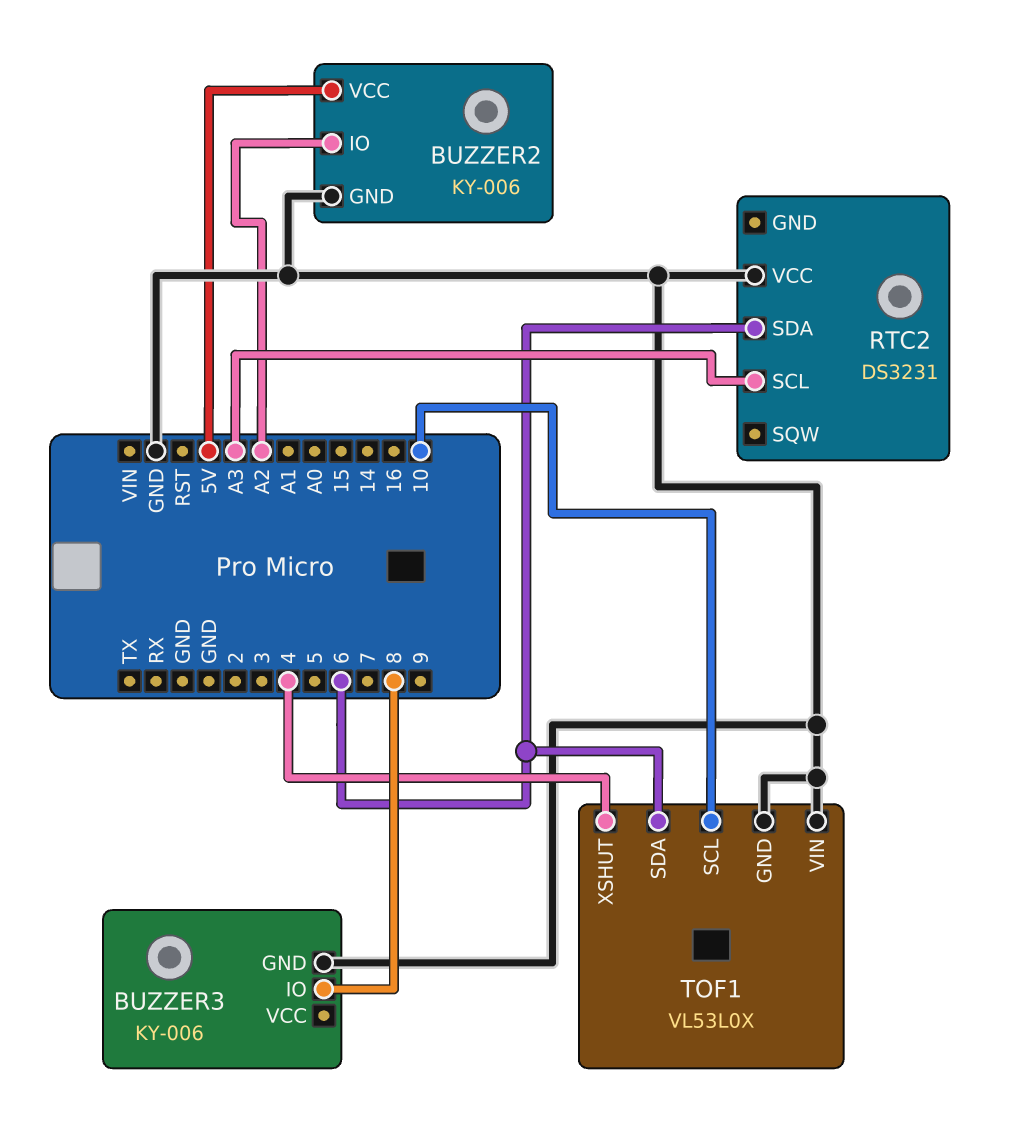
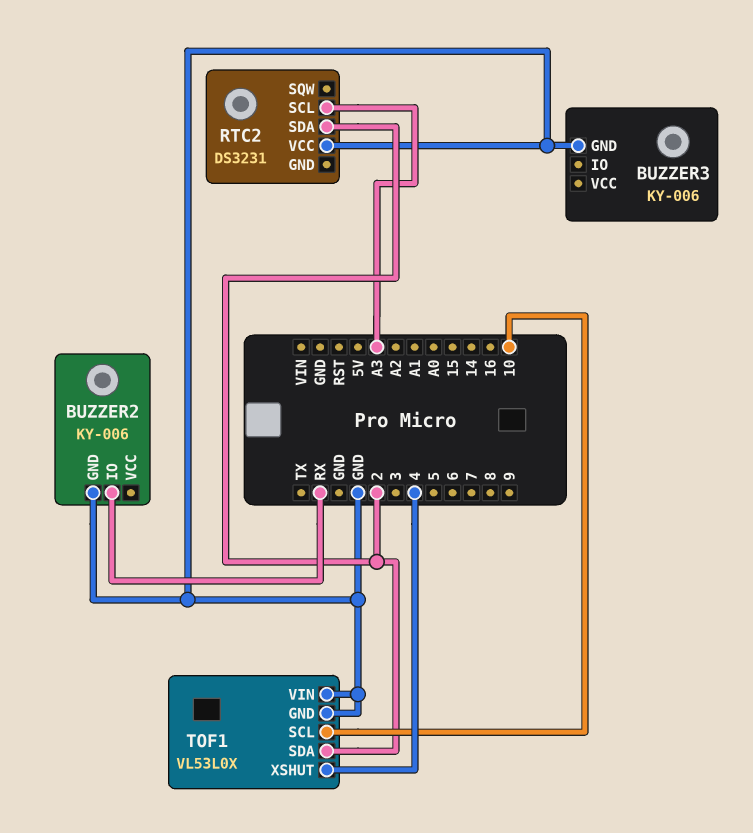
BUZZER2 pin IO: A2 -> RX
BUZZER2 pin VCC: 5V -> none
BUZZER3 pin IO: 8 -> none
RTC2 pin SDA: 6 -> 2
TOF1 pin SDA: 6 -> 2

